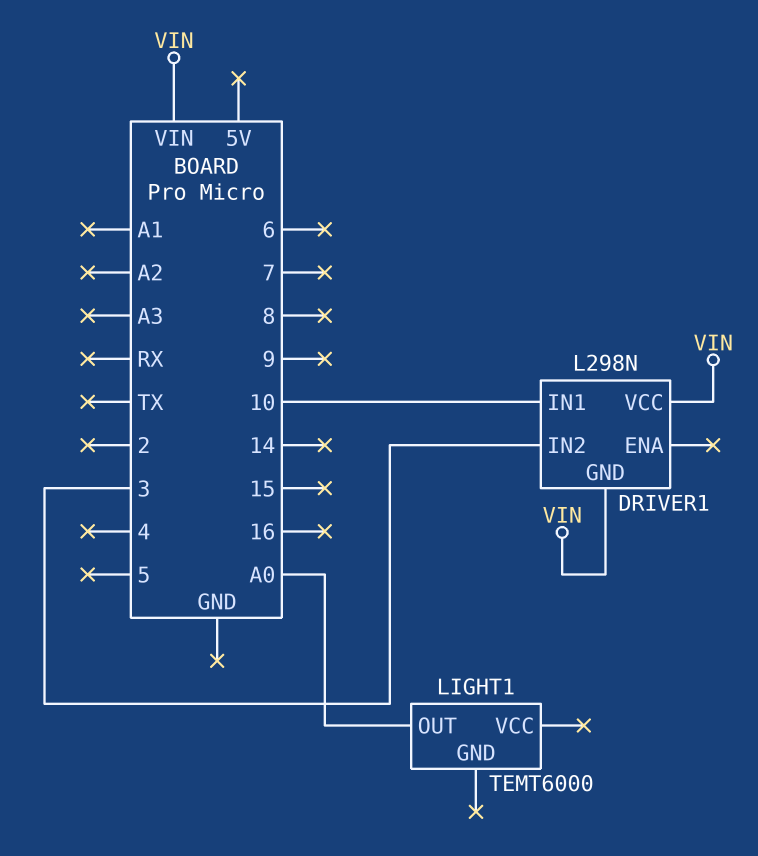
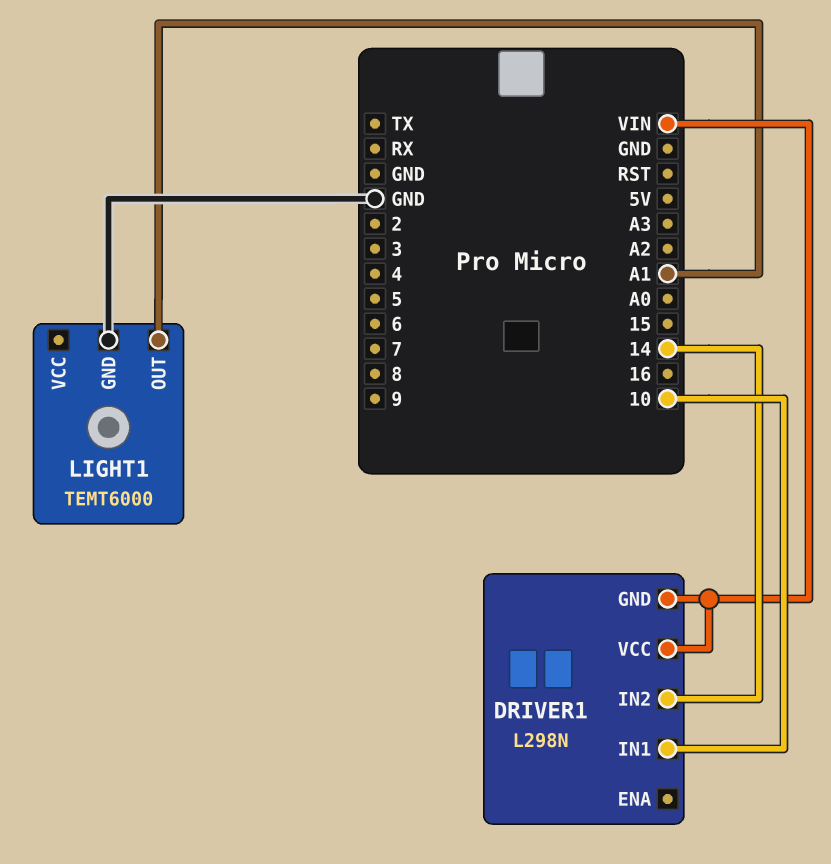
DRIVER1 pin IN2: 3 -> 14
LIGHT1 pin GND: none -> GND
LIGHT1 pin OUT: A0 -> A1

